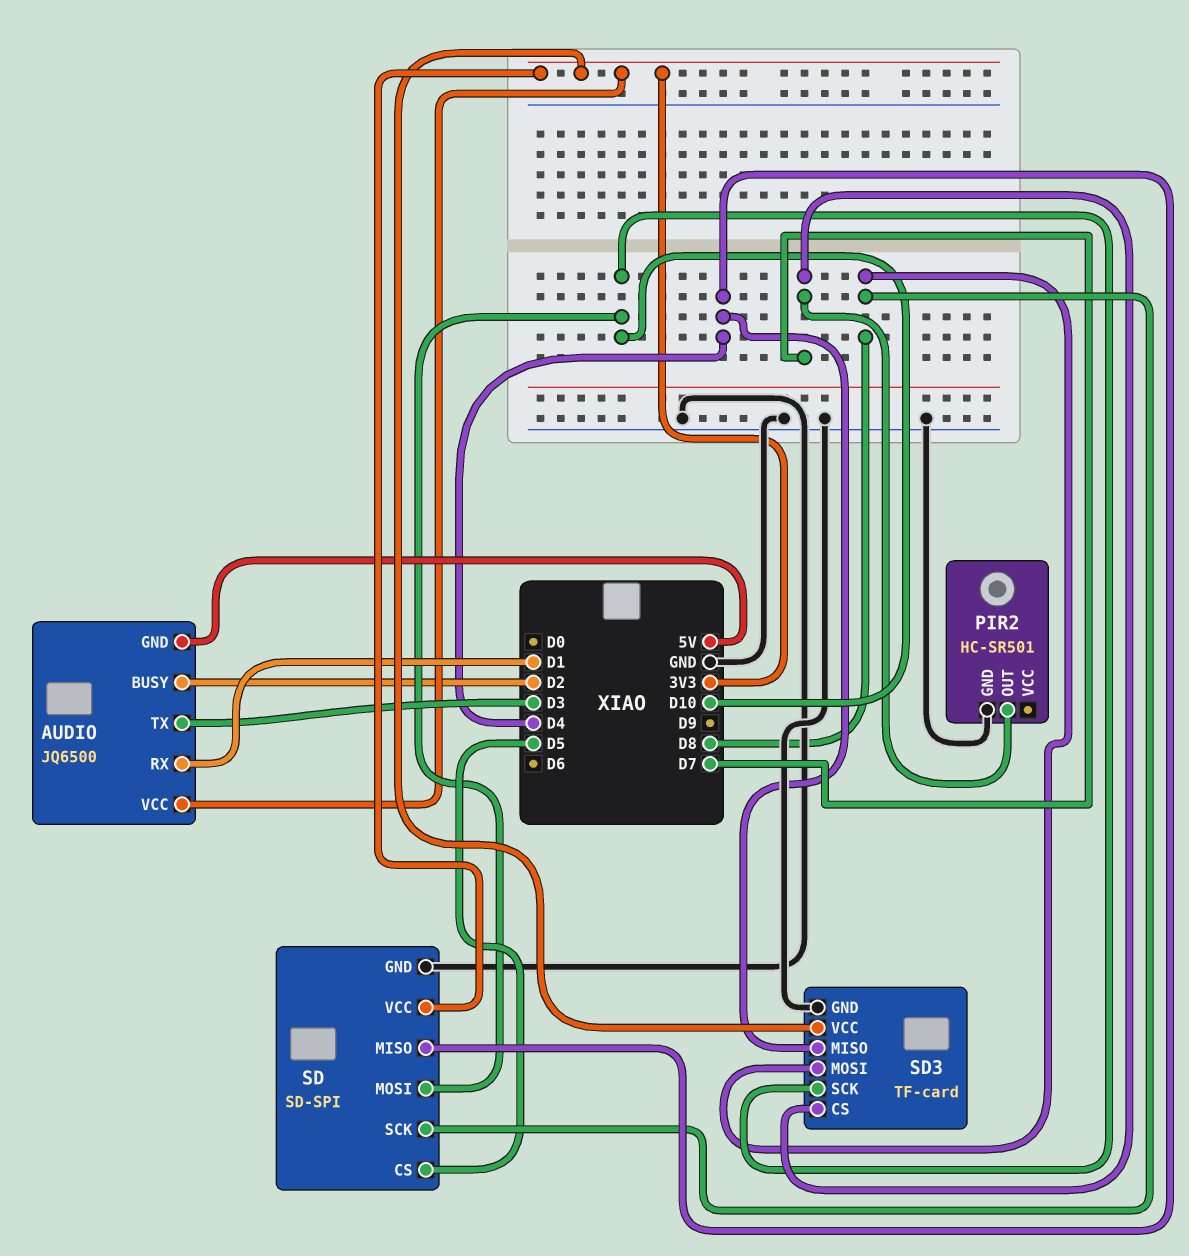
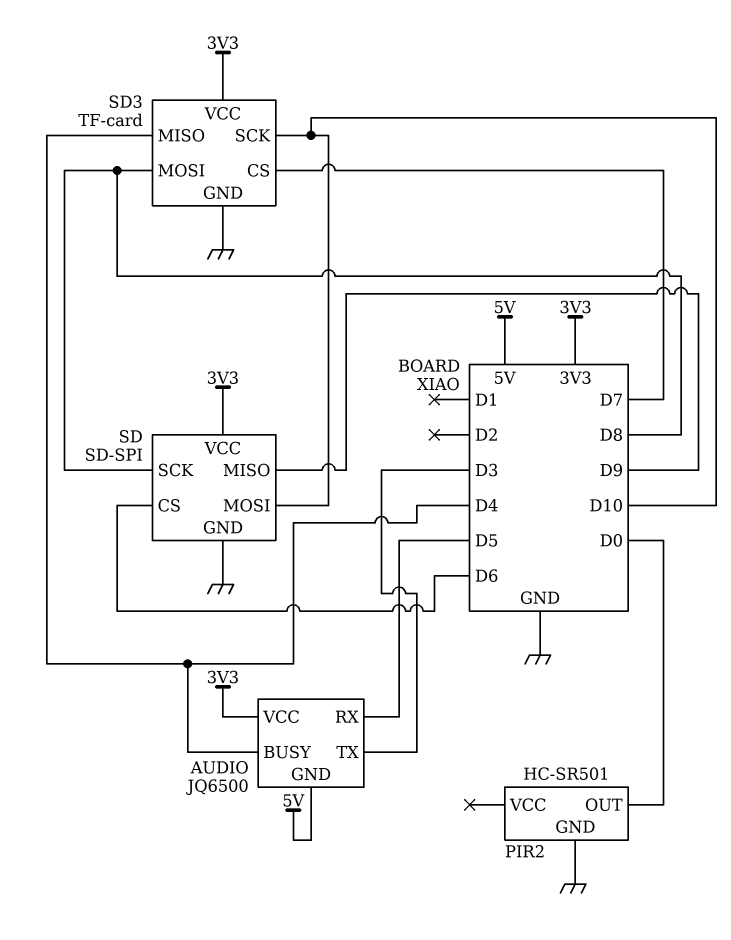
AUDIO pin BUSY: D2 -> D4
AUDIO pin RX: D1 -> D5
PIR2 pin OUT: D7 -> D0
SD pin CS: D5 -> D6
SD pin MISO: D4 -> D9

